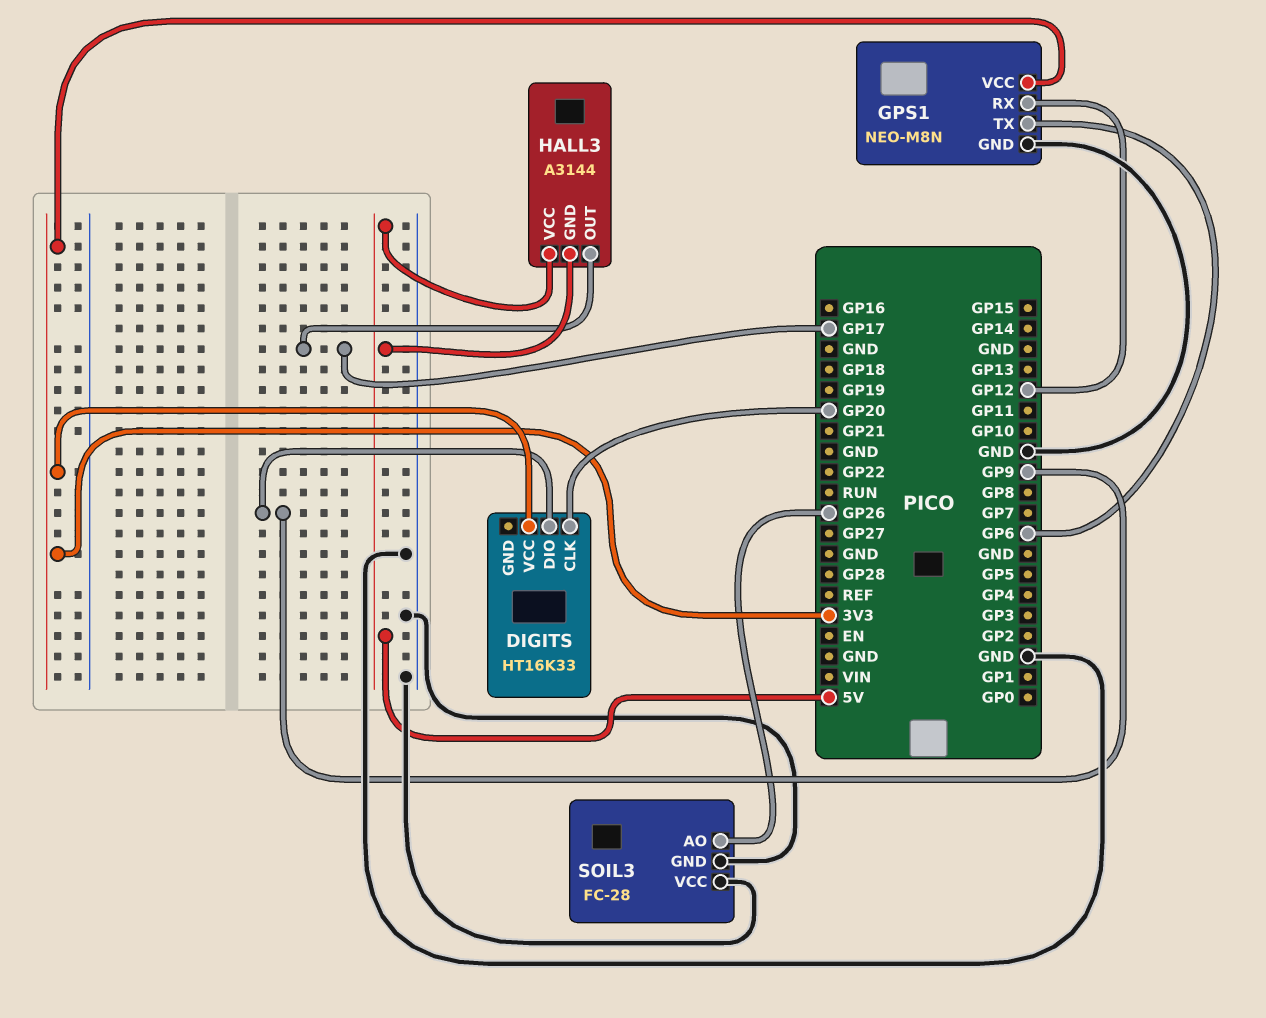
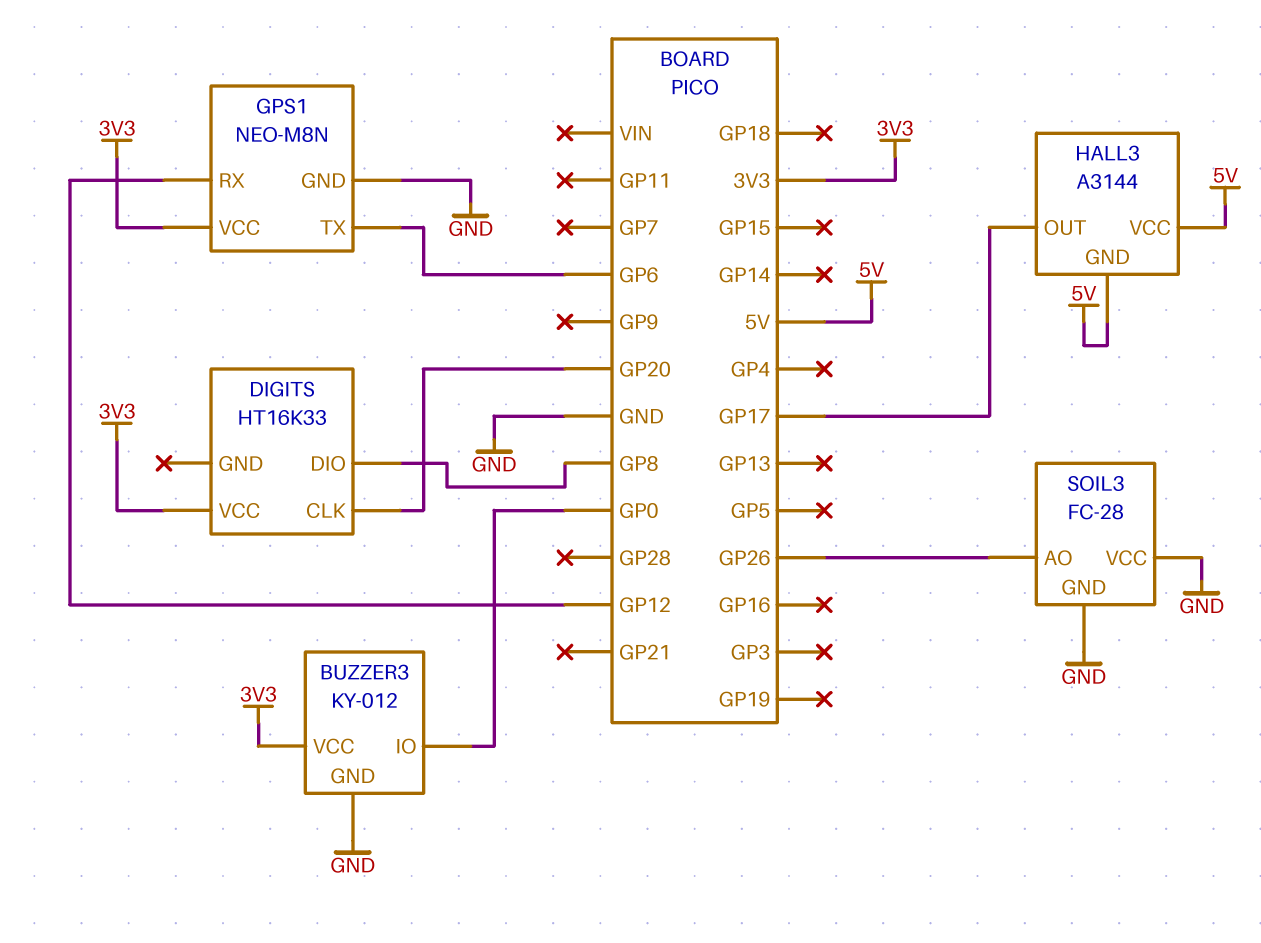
BUZZER3: none -> KY-012
BUZZER3 pin GND: none -> GND
BUZZER3 pin IO: none -> GP0
BUZZER3 pin VCC: none -> 3V3
DIGITS pin DIO: GP9 -> GP8

